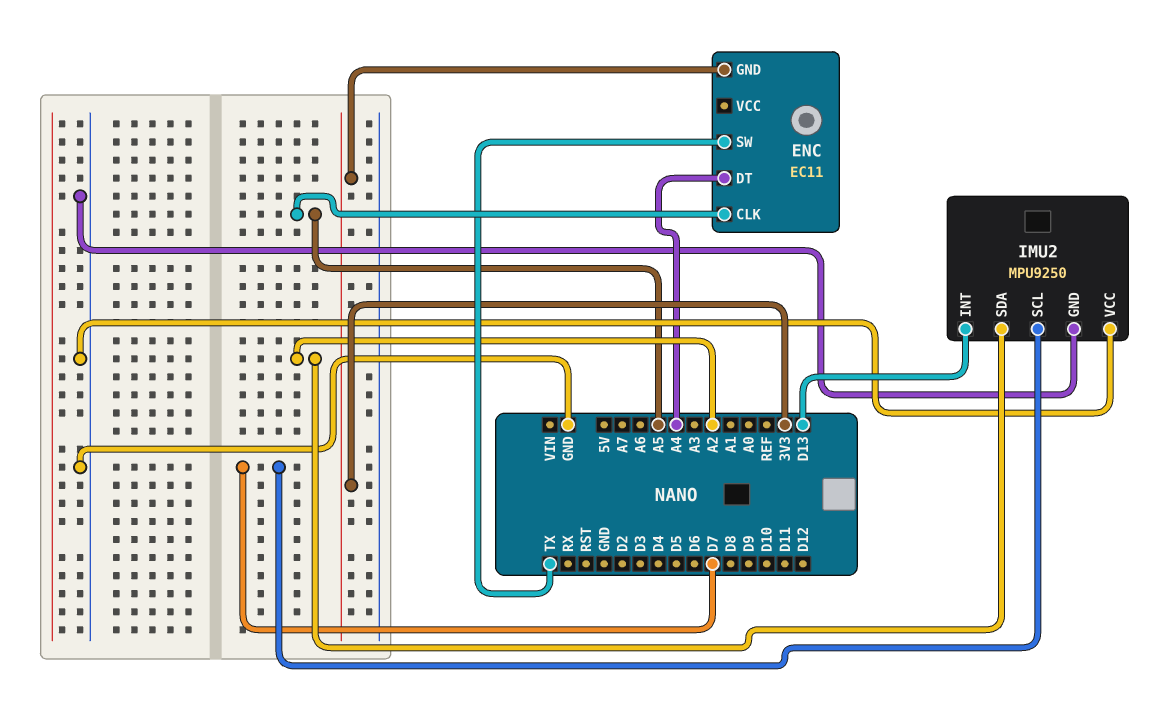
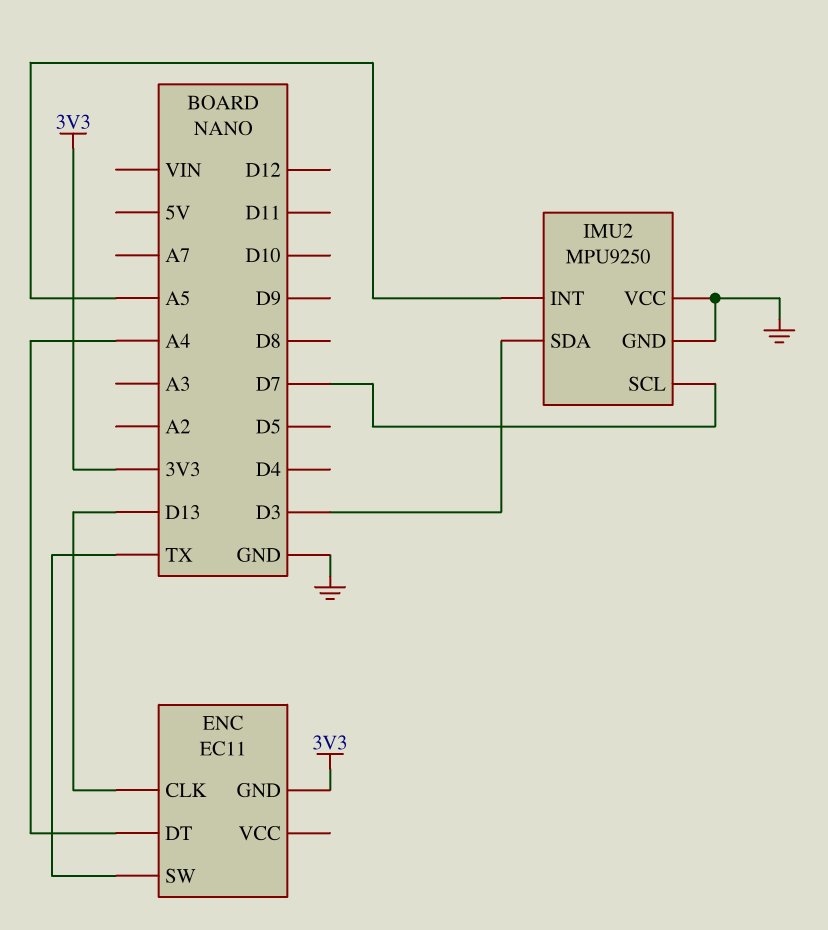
ENC pin CLK: A5 -> D13
IMU2 pin INT: D13 -> A5
IMU2 pin SDA: A2 -> D3

